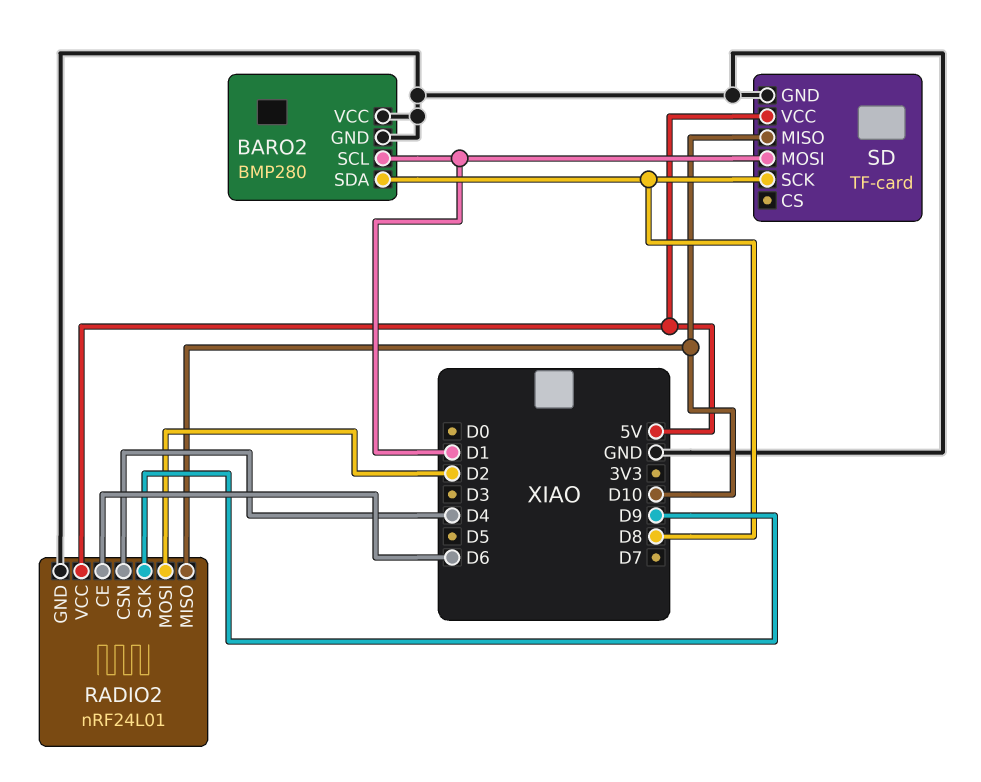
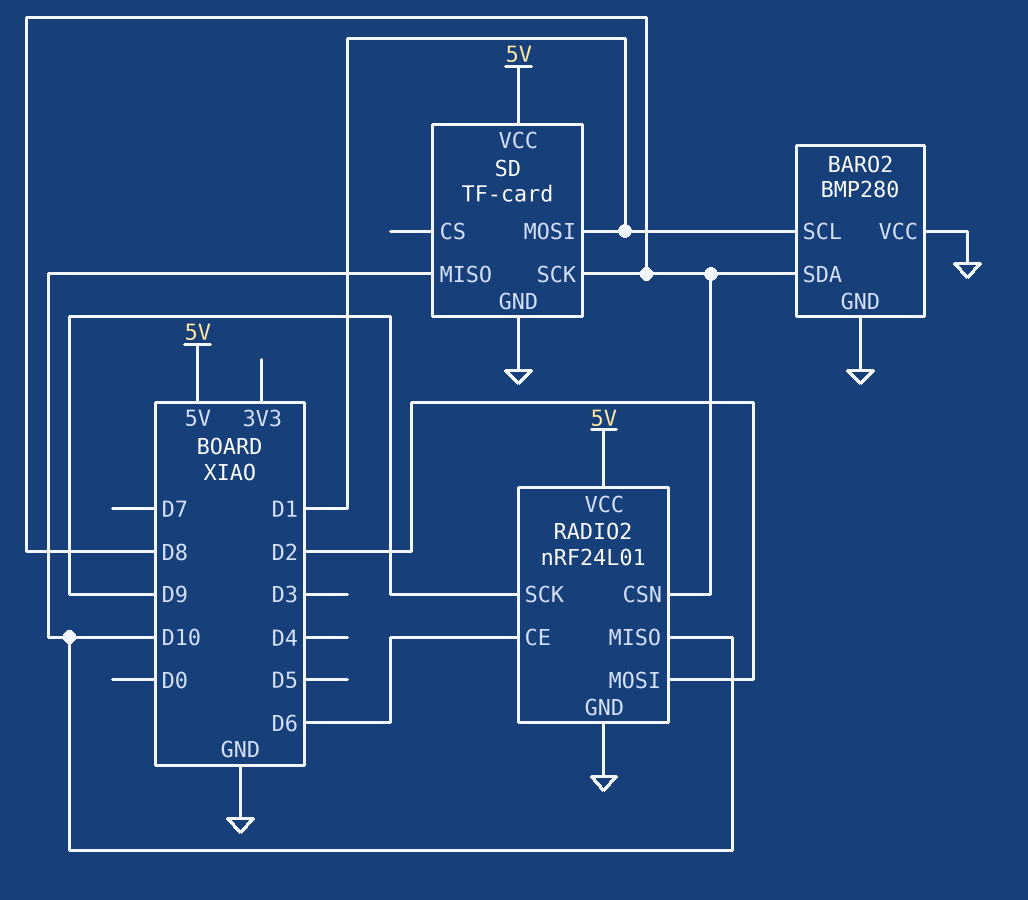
RADIO2 pin CSN: D4 -> D8

